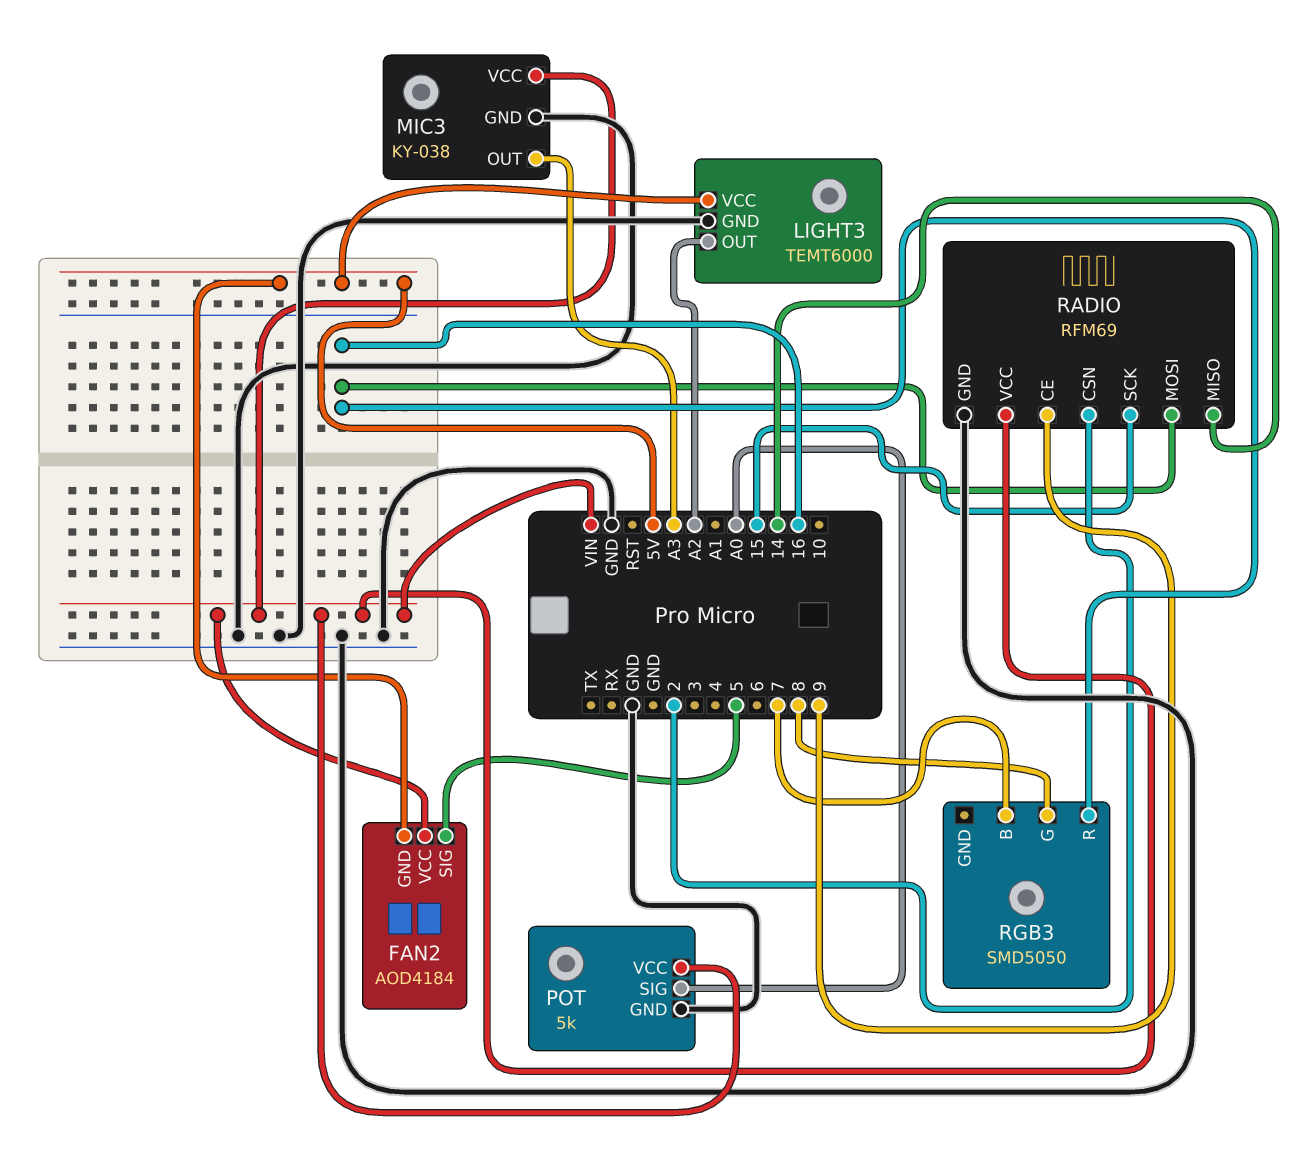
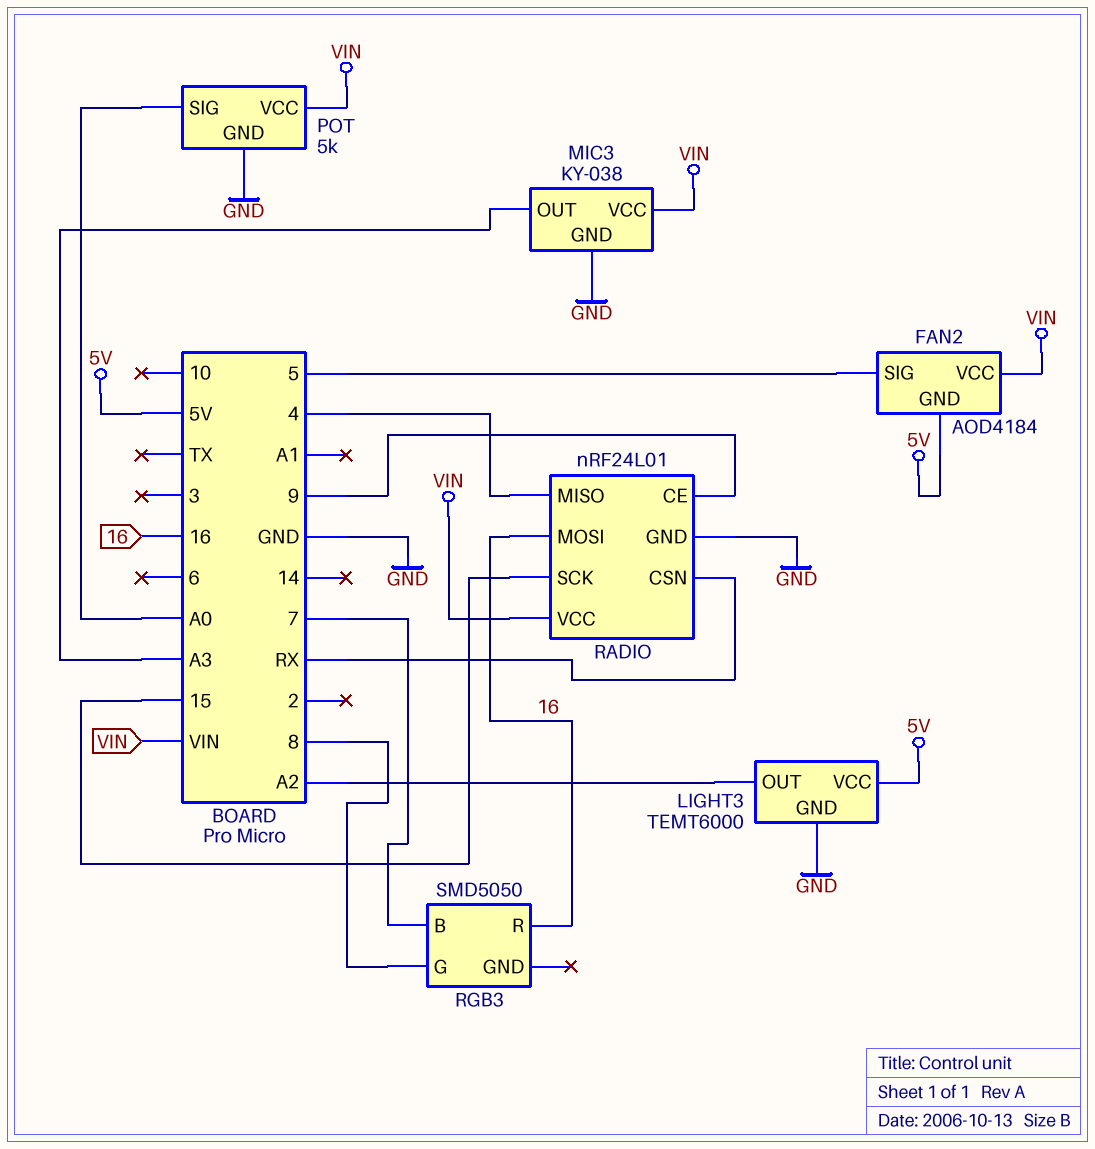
RADIO: RFM69 -> nRF24L01
RADIO pin CSN: 2 -> RX
RADIO pin MISO: 14 -> 4

